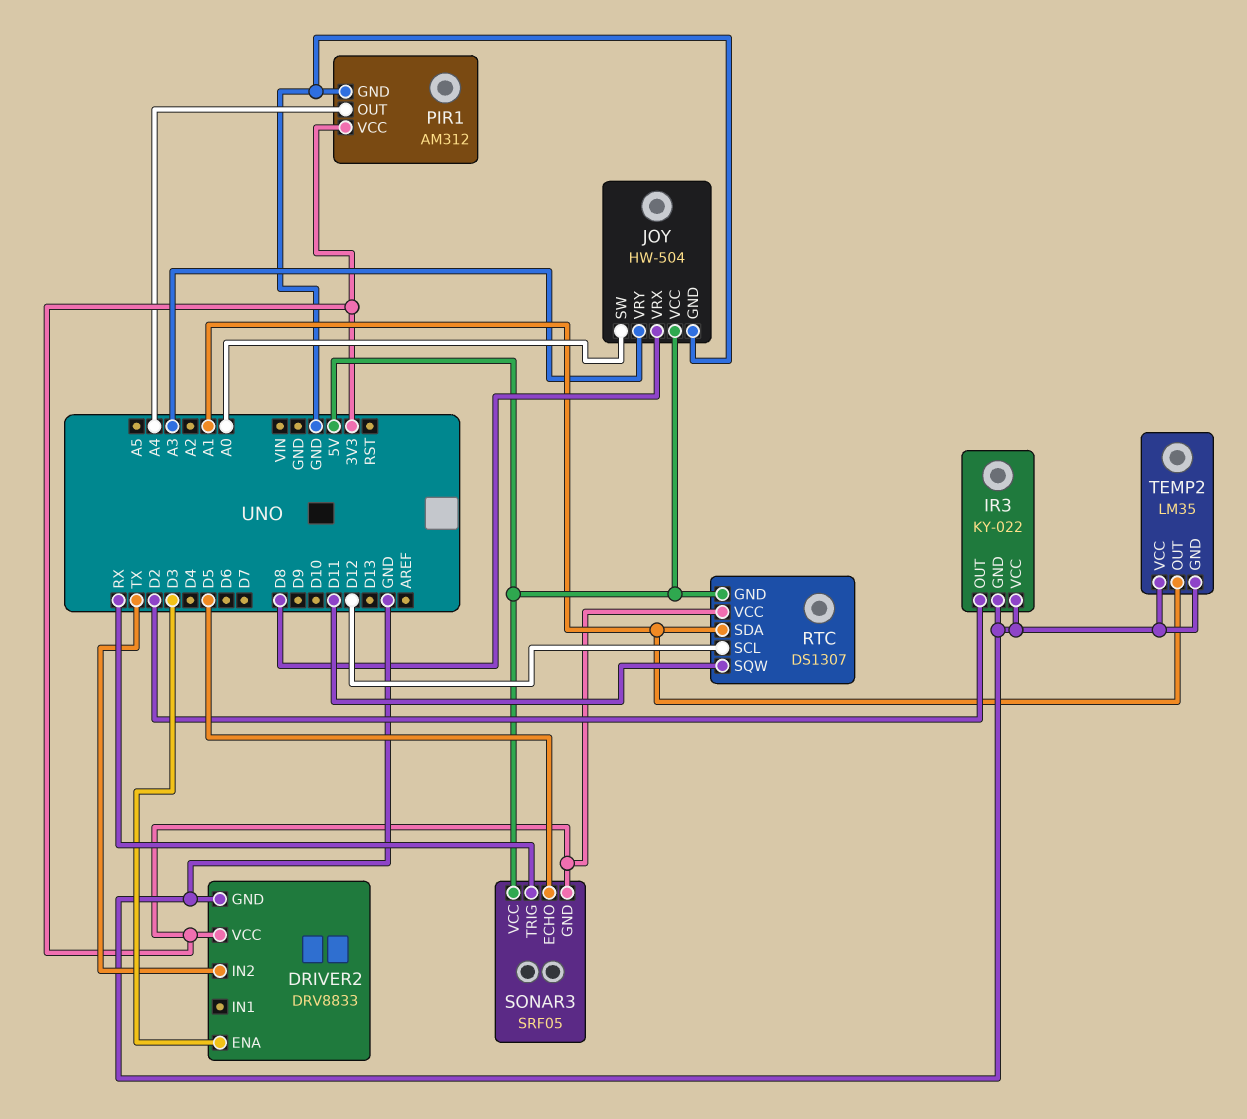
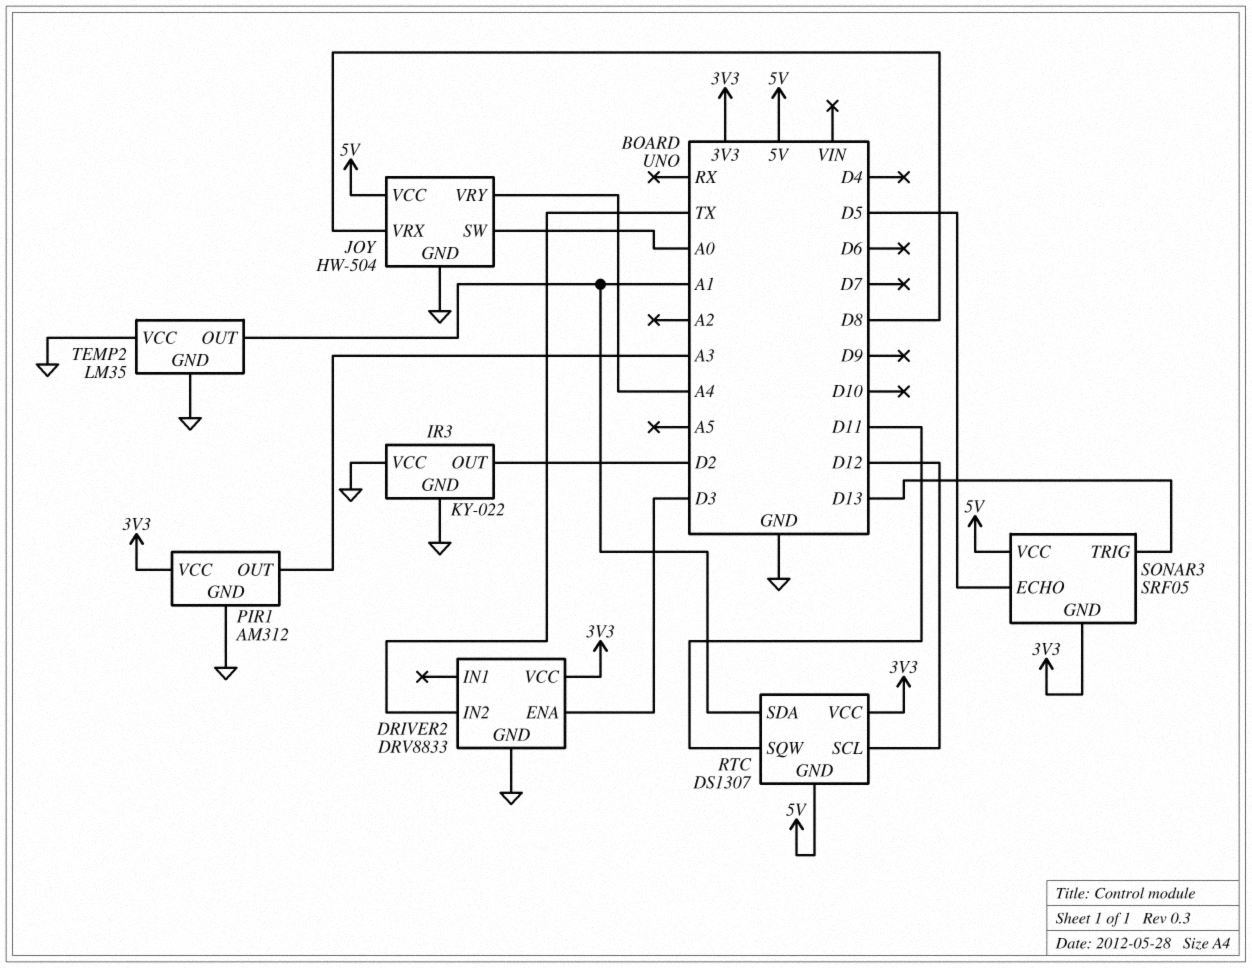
JOY pin VRY: A3 -> A4
PIR1 pin OUT: A4 -> A3
SONAR3 pin TRIG: RX -> D13

